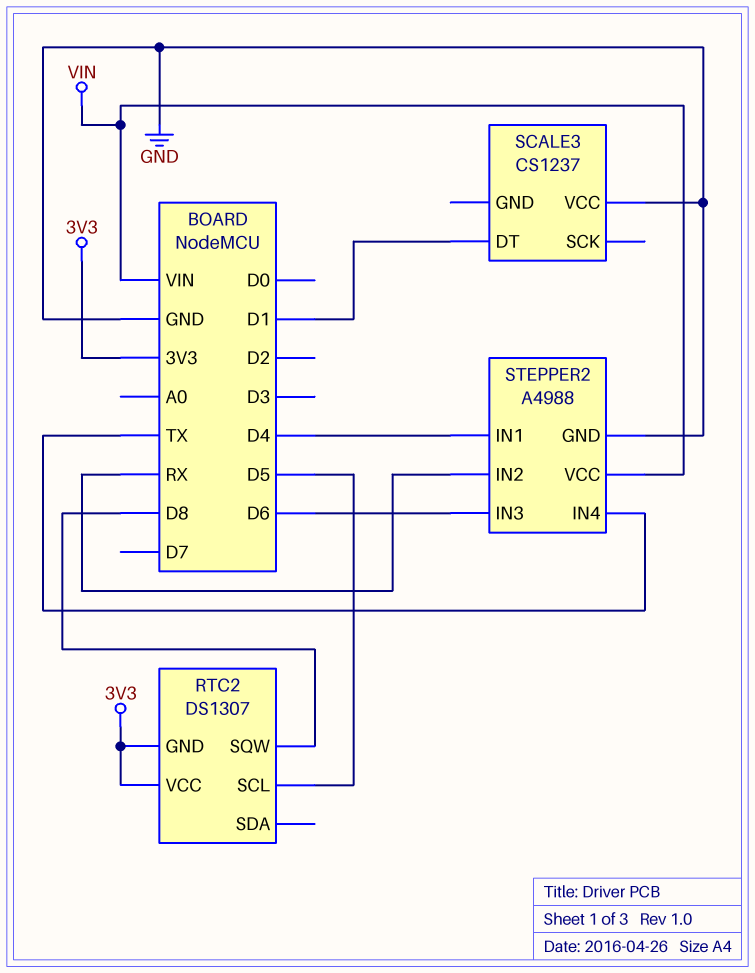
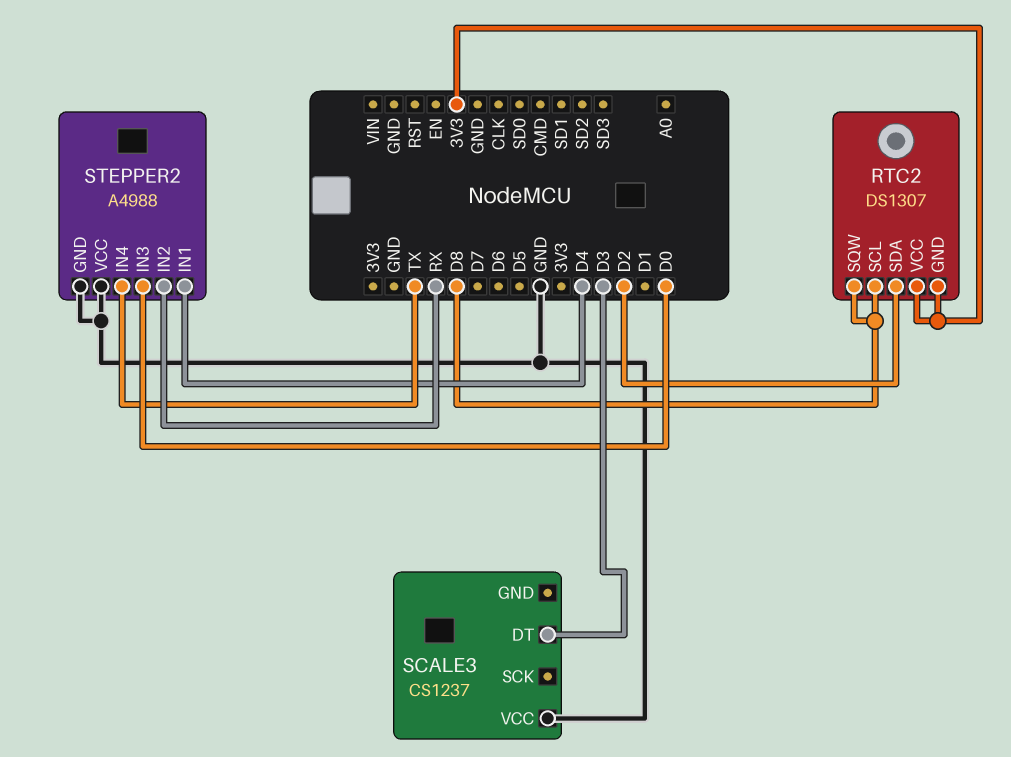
RTC2 pin SCL: D5 -> D8
RTC2 pin SDA: none -> D2
SCALE3 pin DT: D1 -> D3
STEPPER2 pin IN3: D6 -> D0
STEPPER2 pin VCC: VIN -> GND

